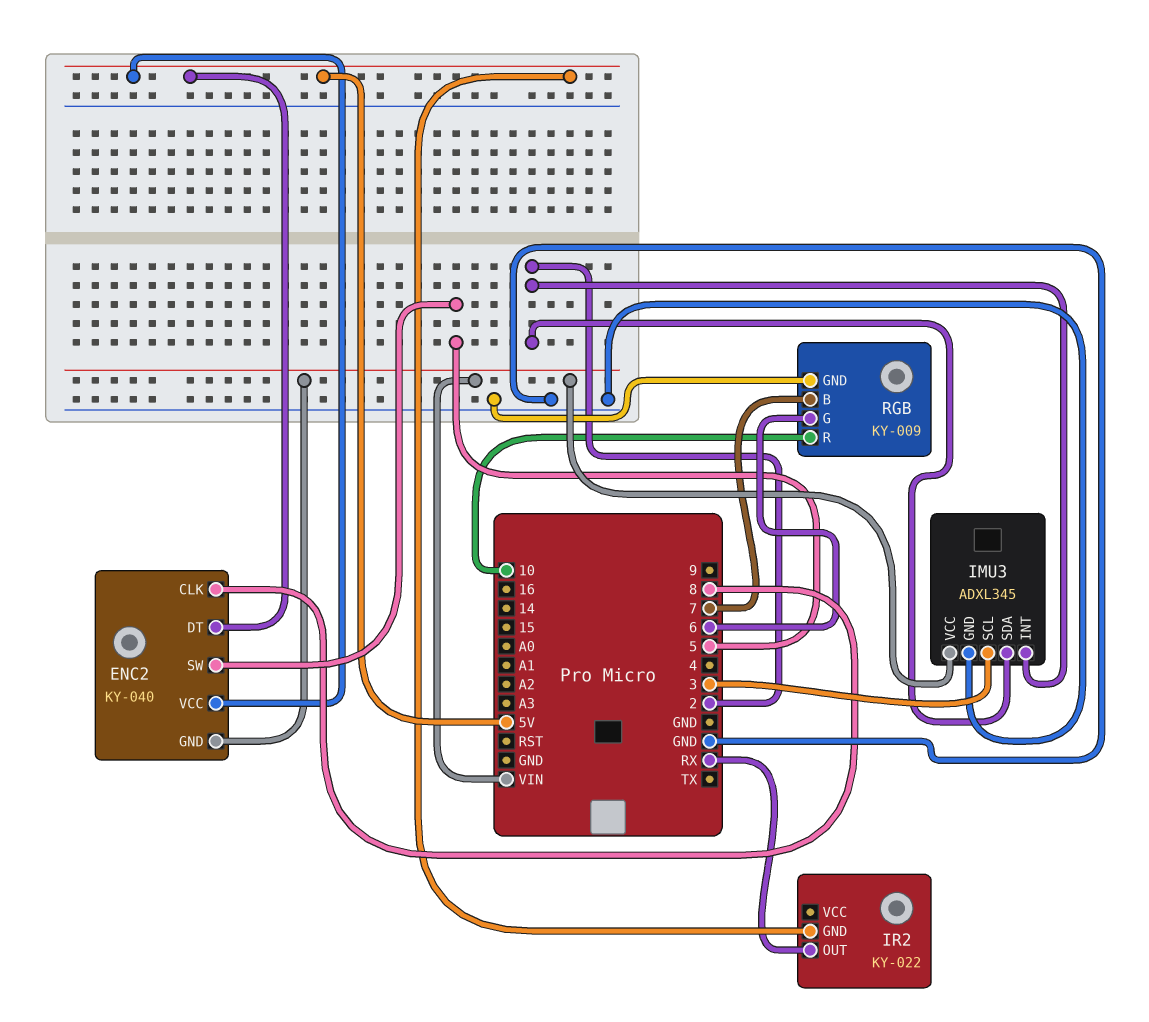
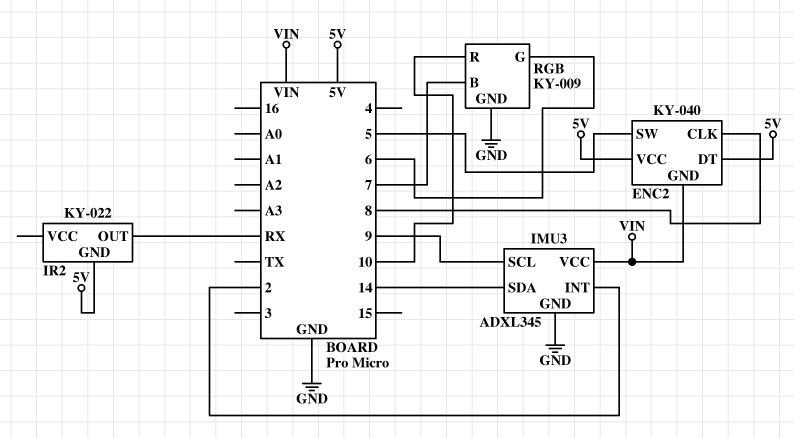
IMU3 pin SCL: 3 -> 9
IMU3 pin SDA: 2 -> 14

